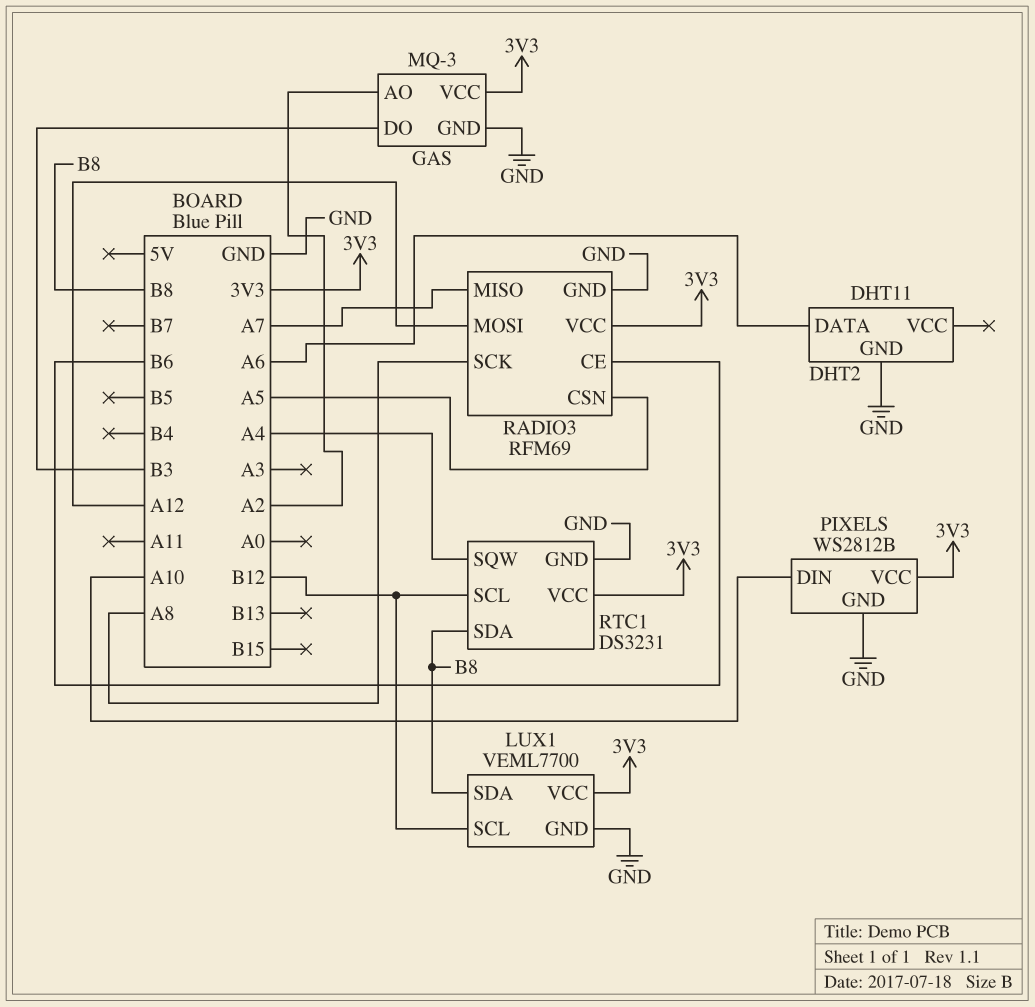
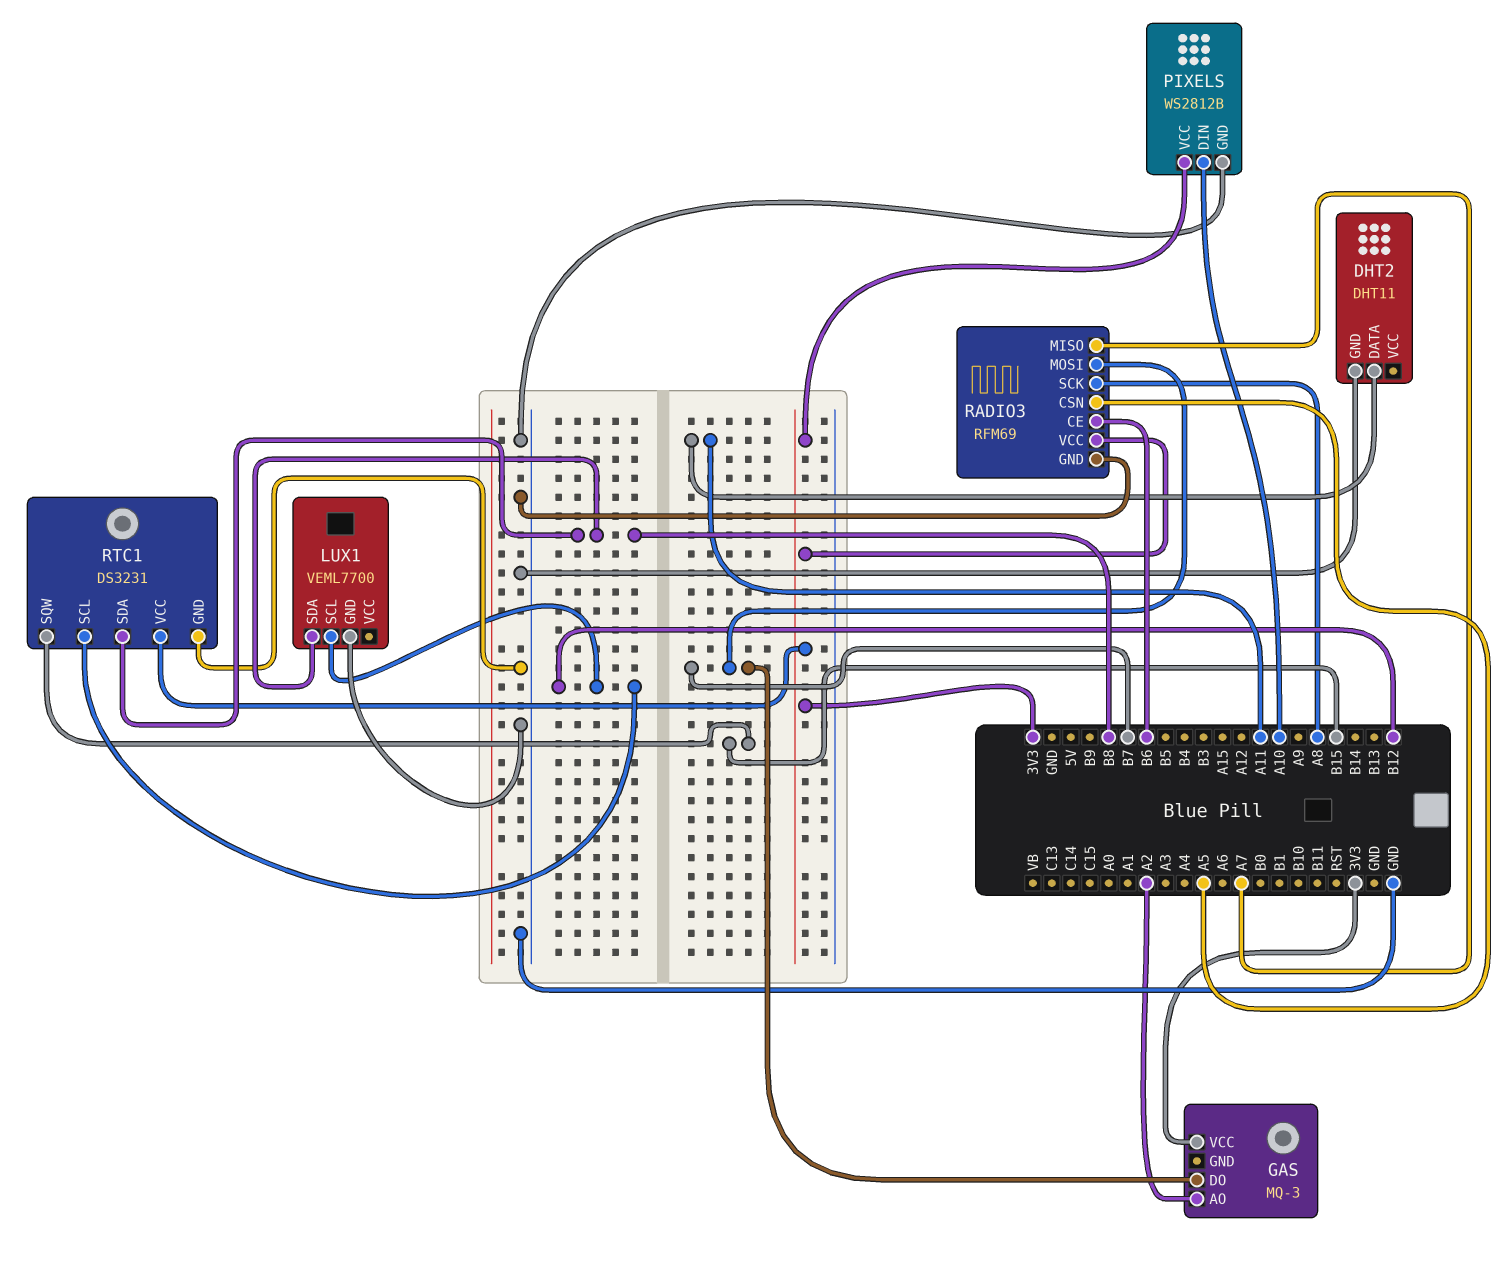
DHT2 pin DATA: A6 -> A11
GAS pin DO: B3 -> B7
GAS pin GND: GND -> none
LUX1 pin VCC: 3V3 -> none
RADIO3 pin MOSI: A12 -> B7
RTC1 pin SQW: A4 -> B15

